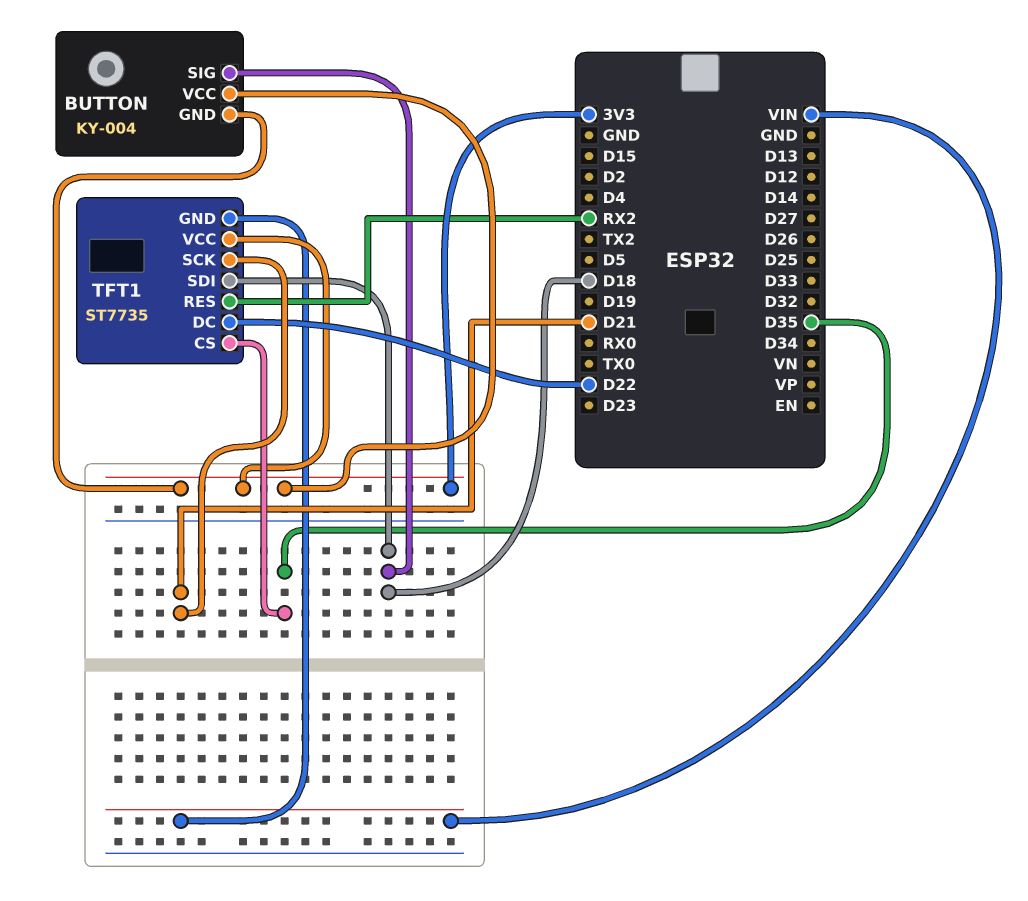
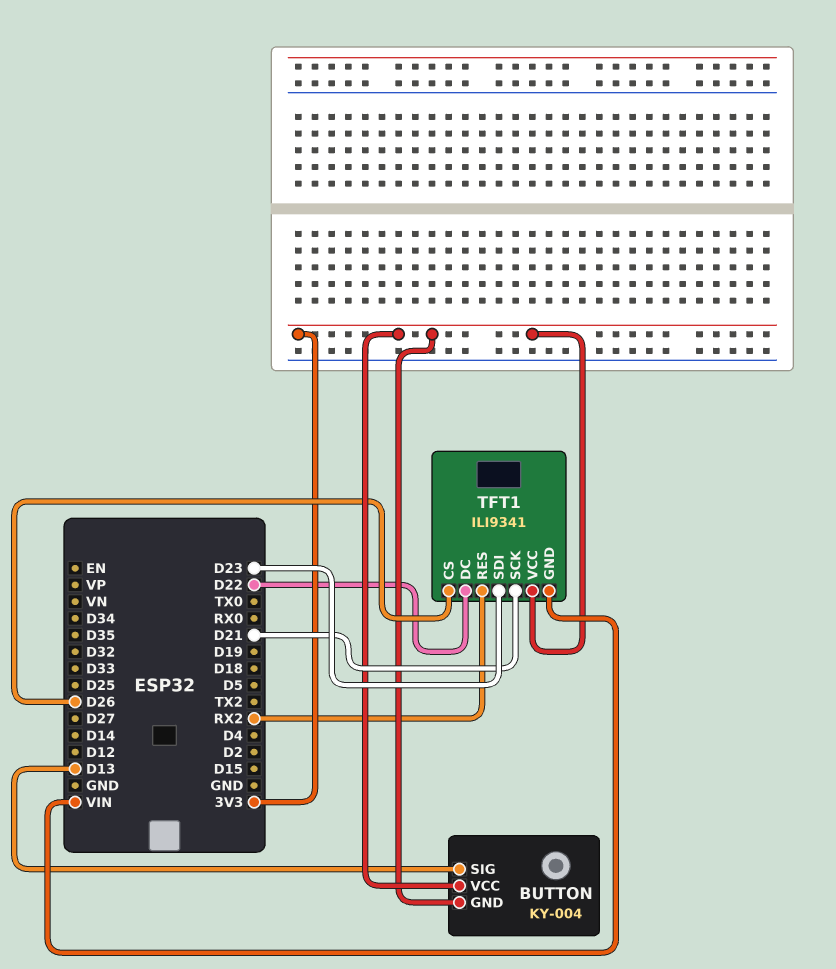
BUTTON pin SIG: D18 -> D13
TFT1: ST7735 -> ILI9341
TFT1 pin CS: D35 -> D26
TFT1 pin SDI: D18 -> D23

